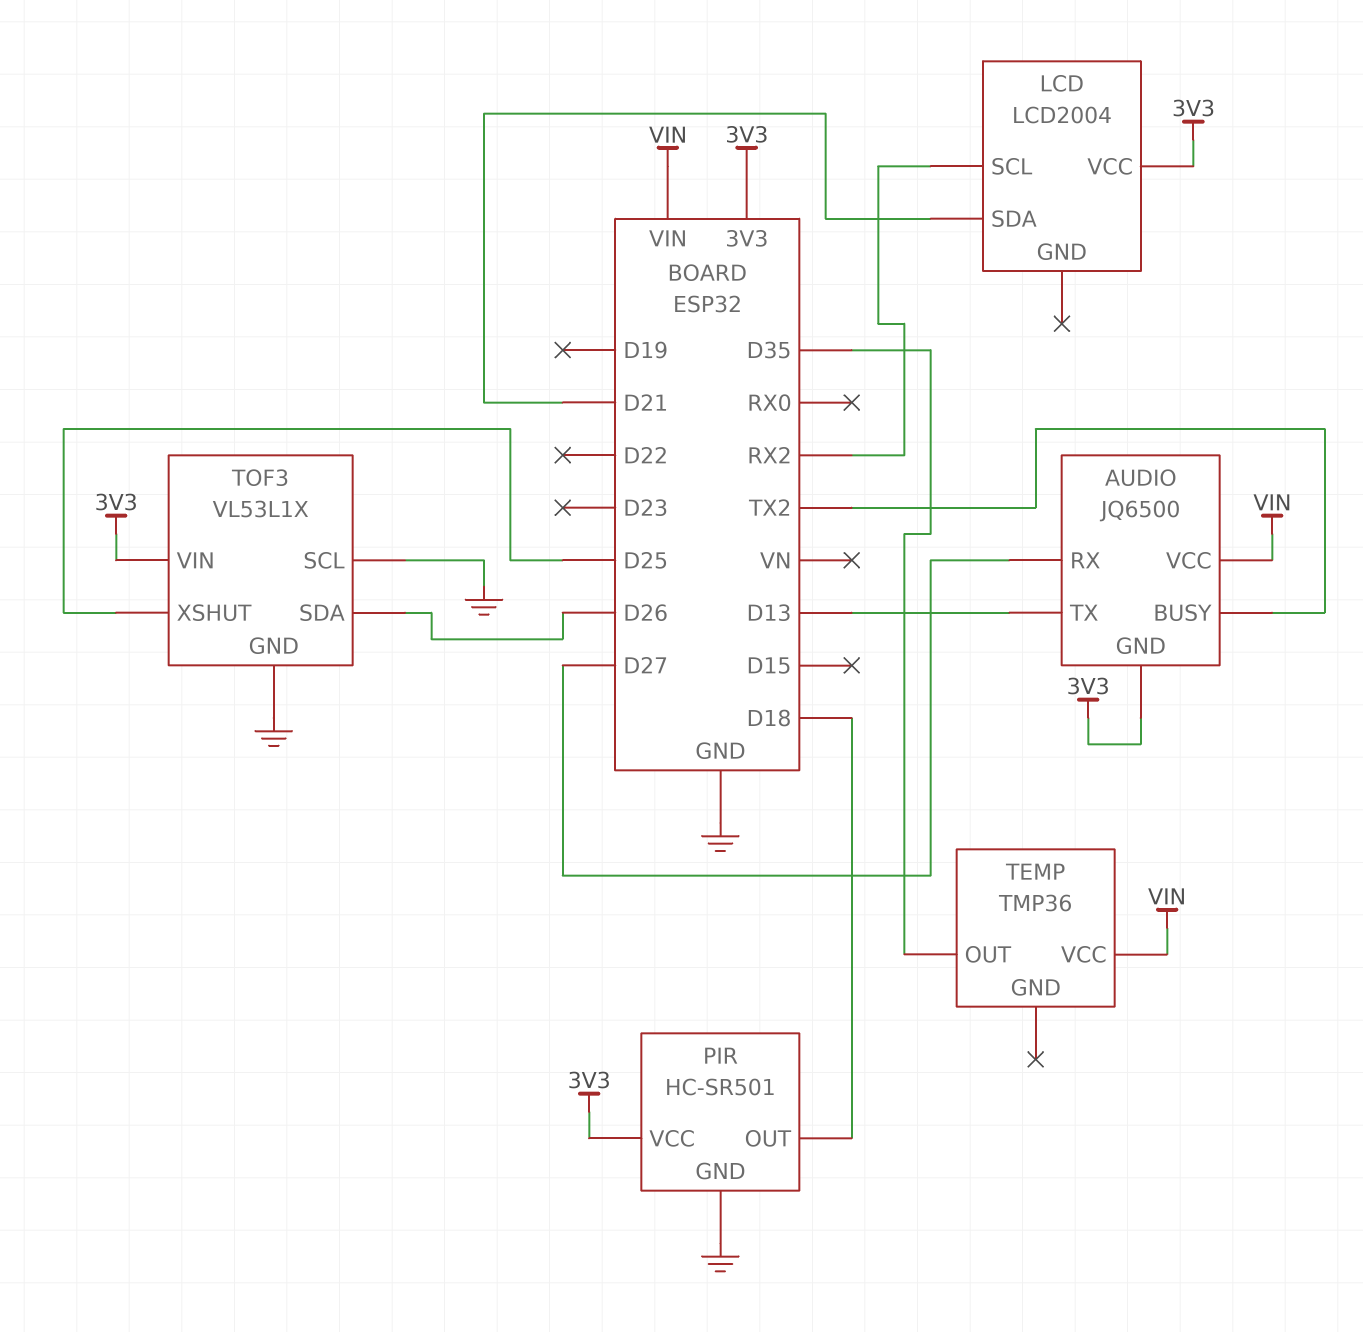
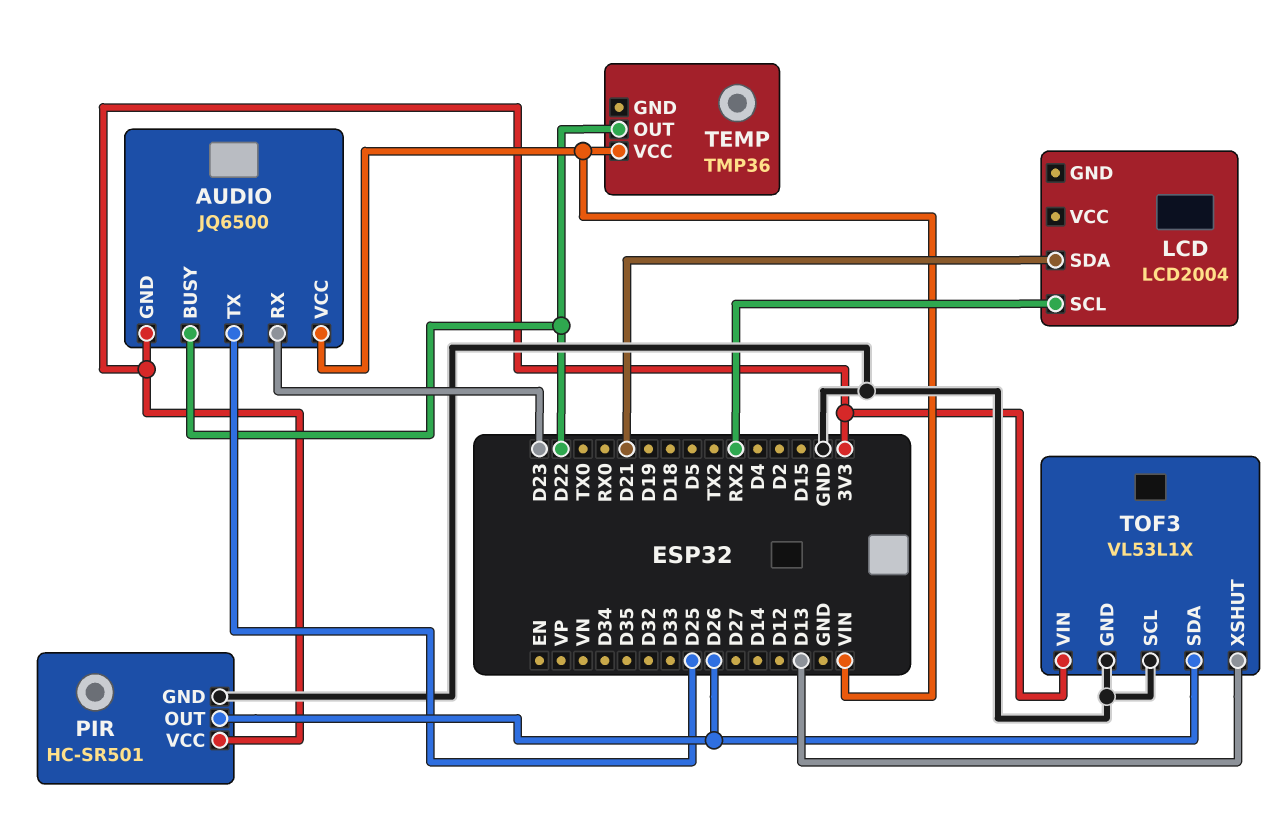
AUDIO pin BUSY: TX2 -> D22
AUDIO pin RX: D27 -> D23
AUDIO pin TX: D13 -> D25
LCD pin VCC: 3V3 -> none
PIR pin OUT: D18 -> D26
TEMP pin OUT: D35 -> D22
TOF3 pin XSHUT: D25 -> D13

